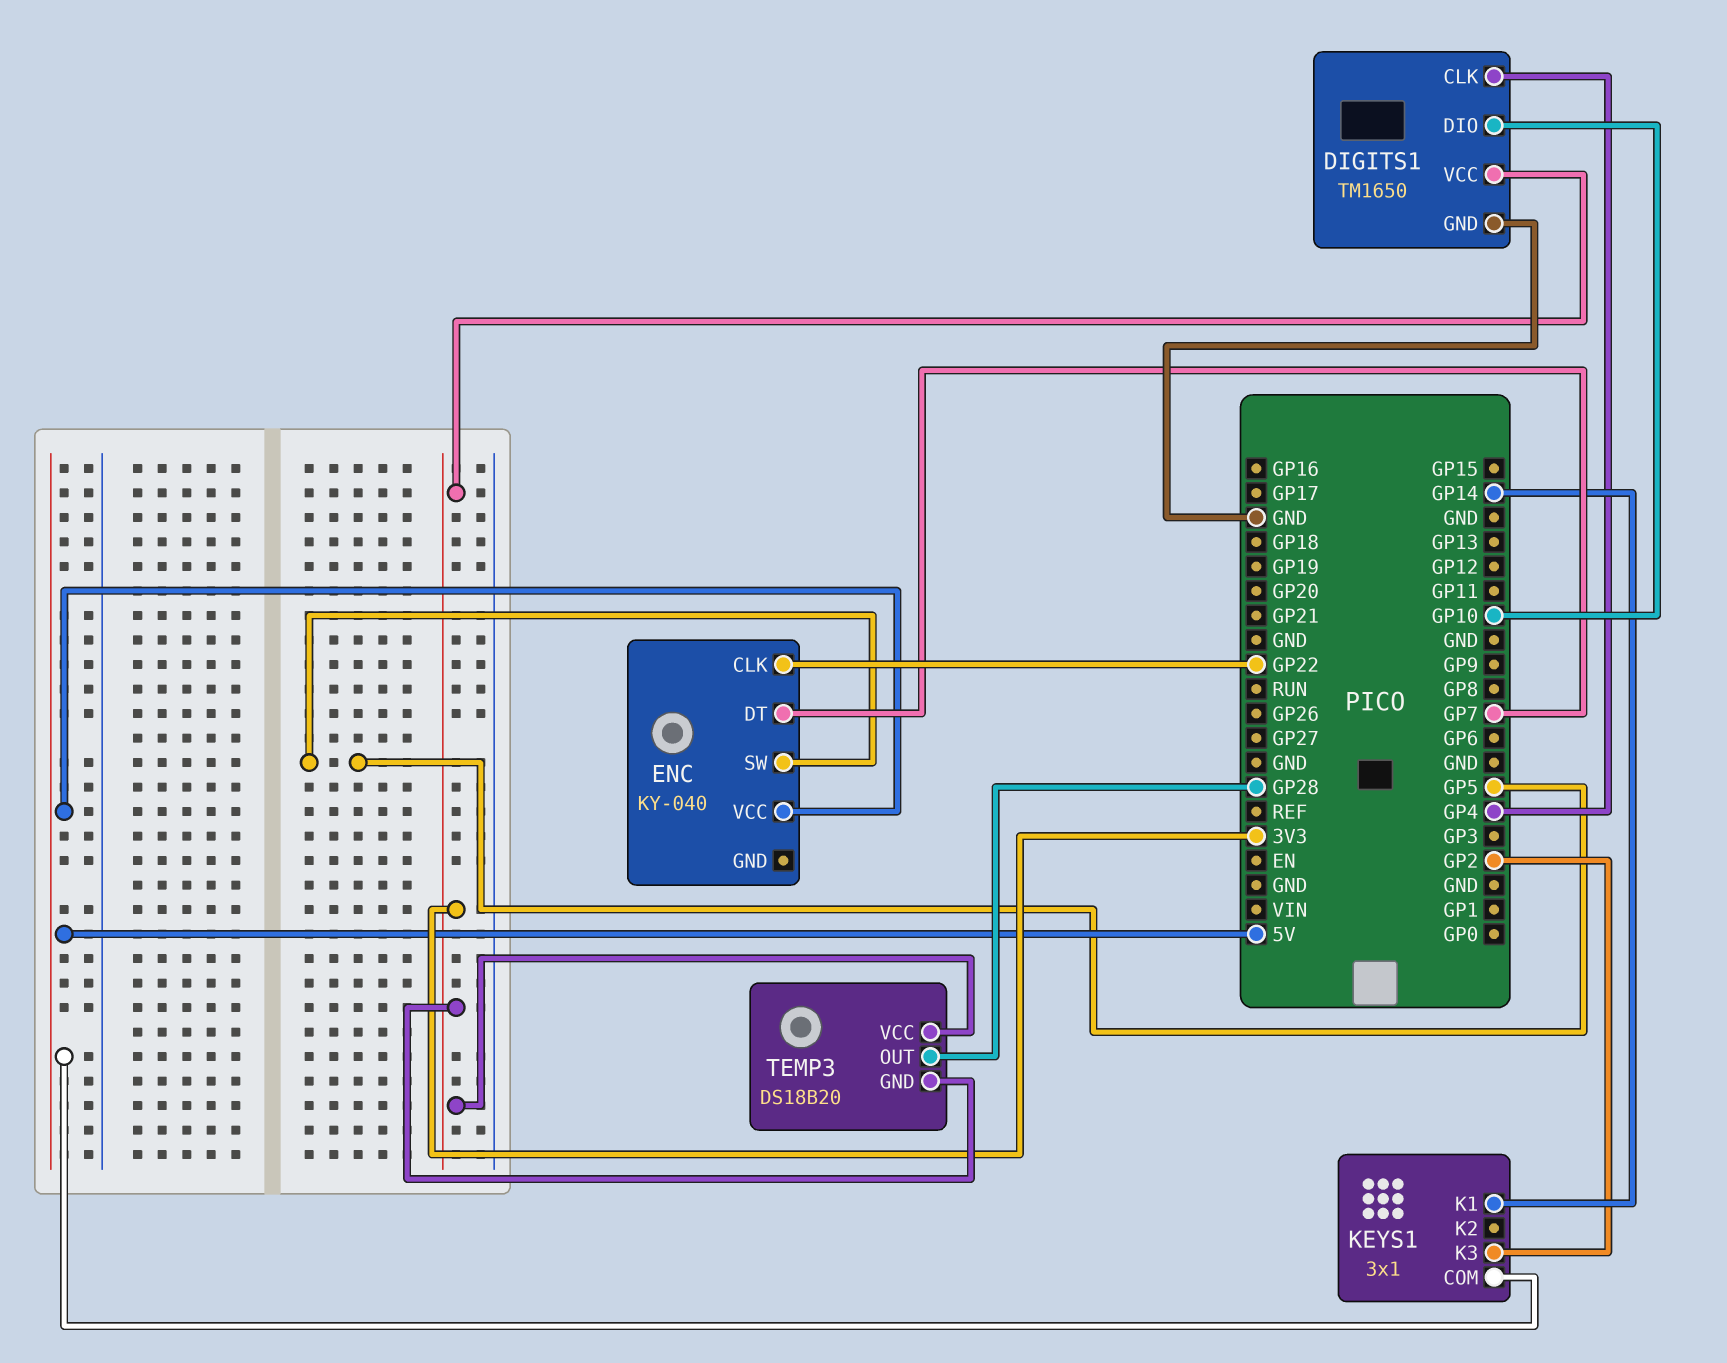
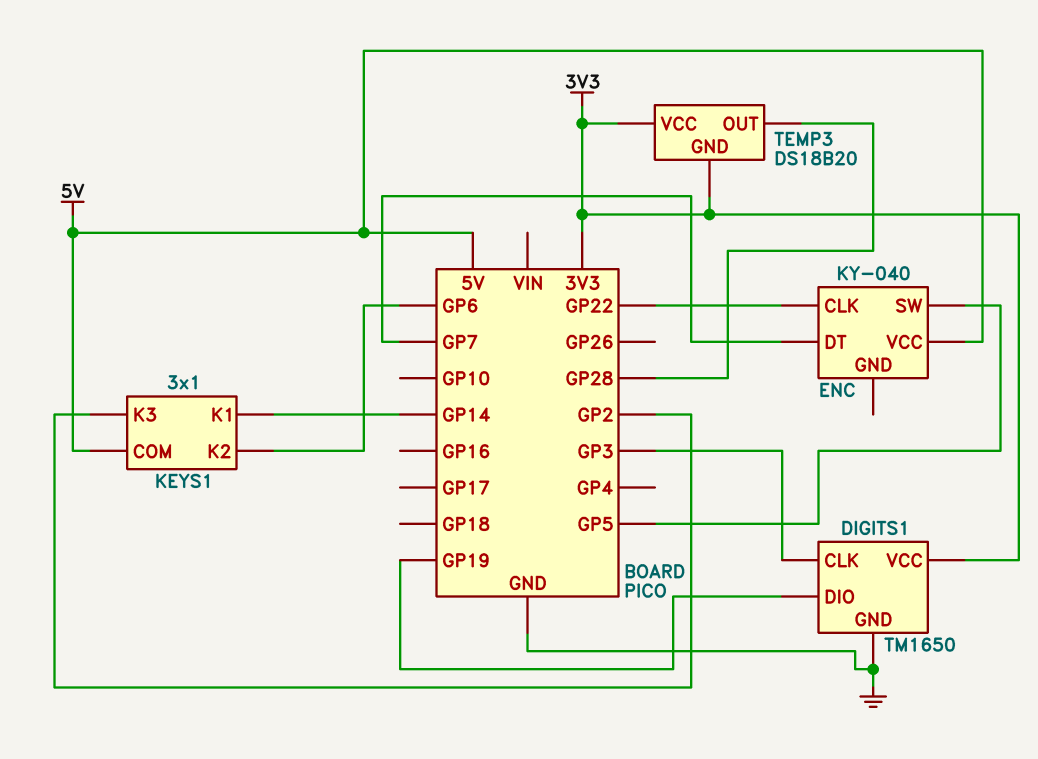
DIGITS1 pin CLK: GP4 -> GP3
DIGITS1 pin DIO: GP10 -> GP19
KEYS1 pin K2: none -> GP6

